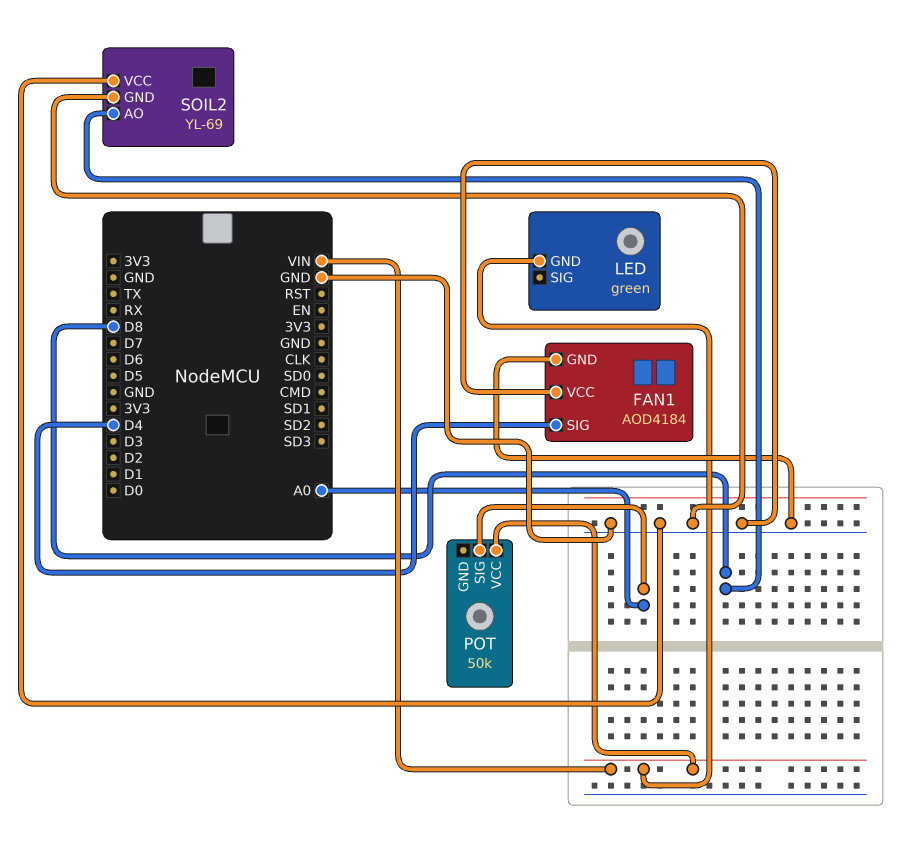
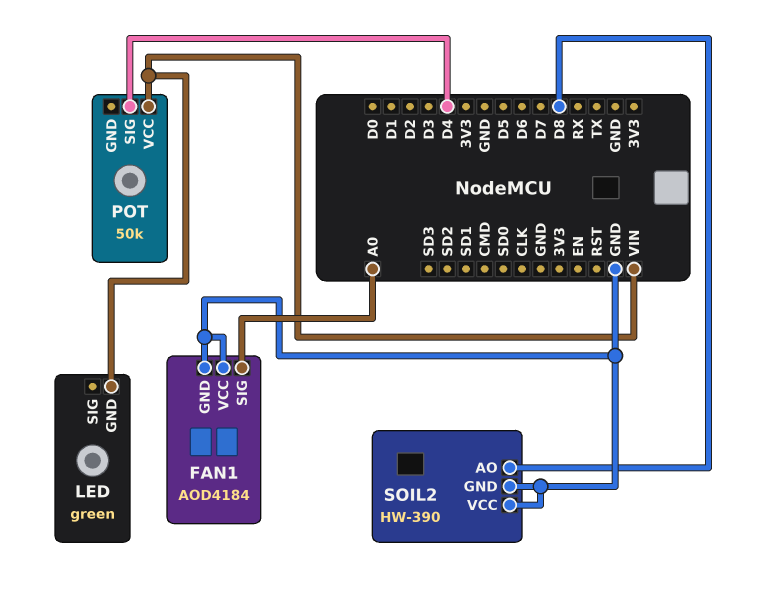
FAN1 pin SIG: D4 -> A0
POT pin SIG: A0 -> D4
SOIL2: YL-69 -> HW-390

